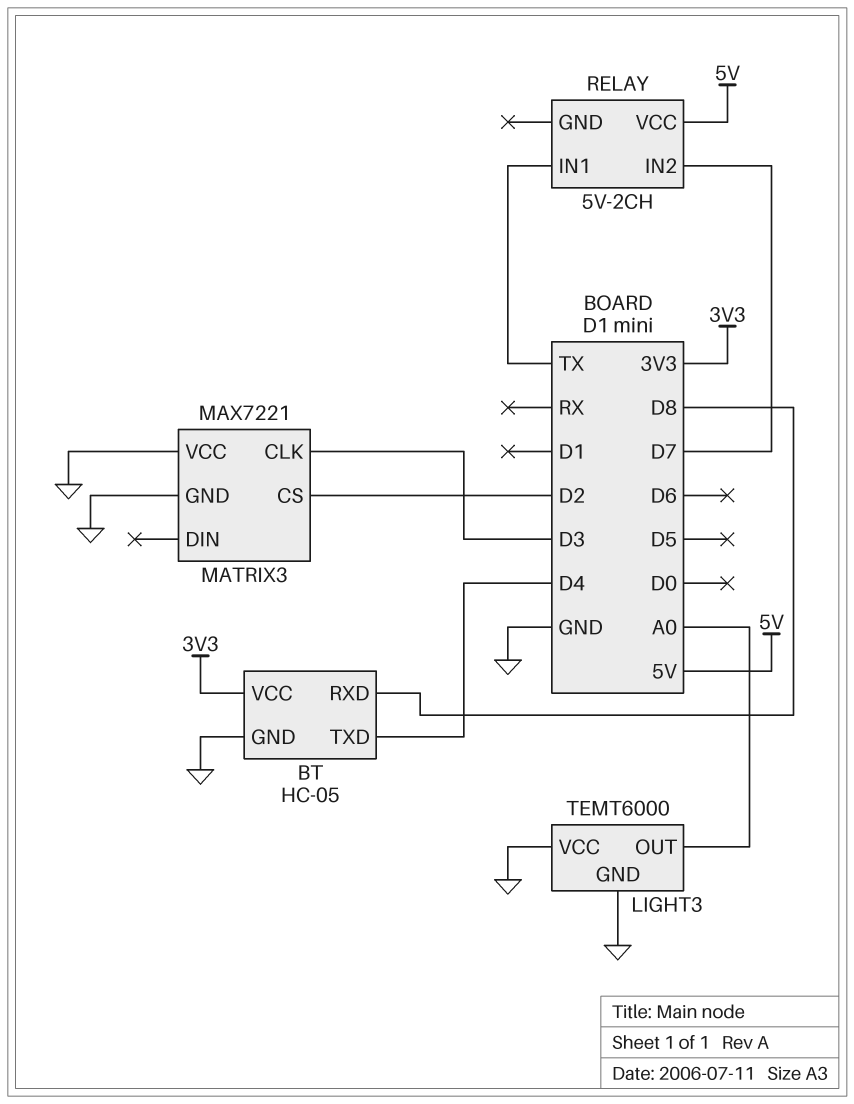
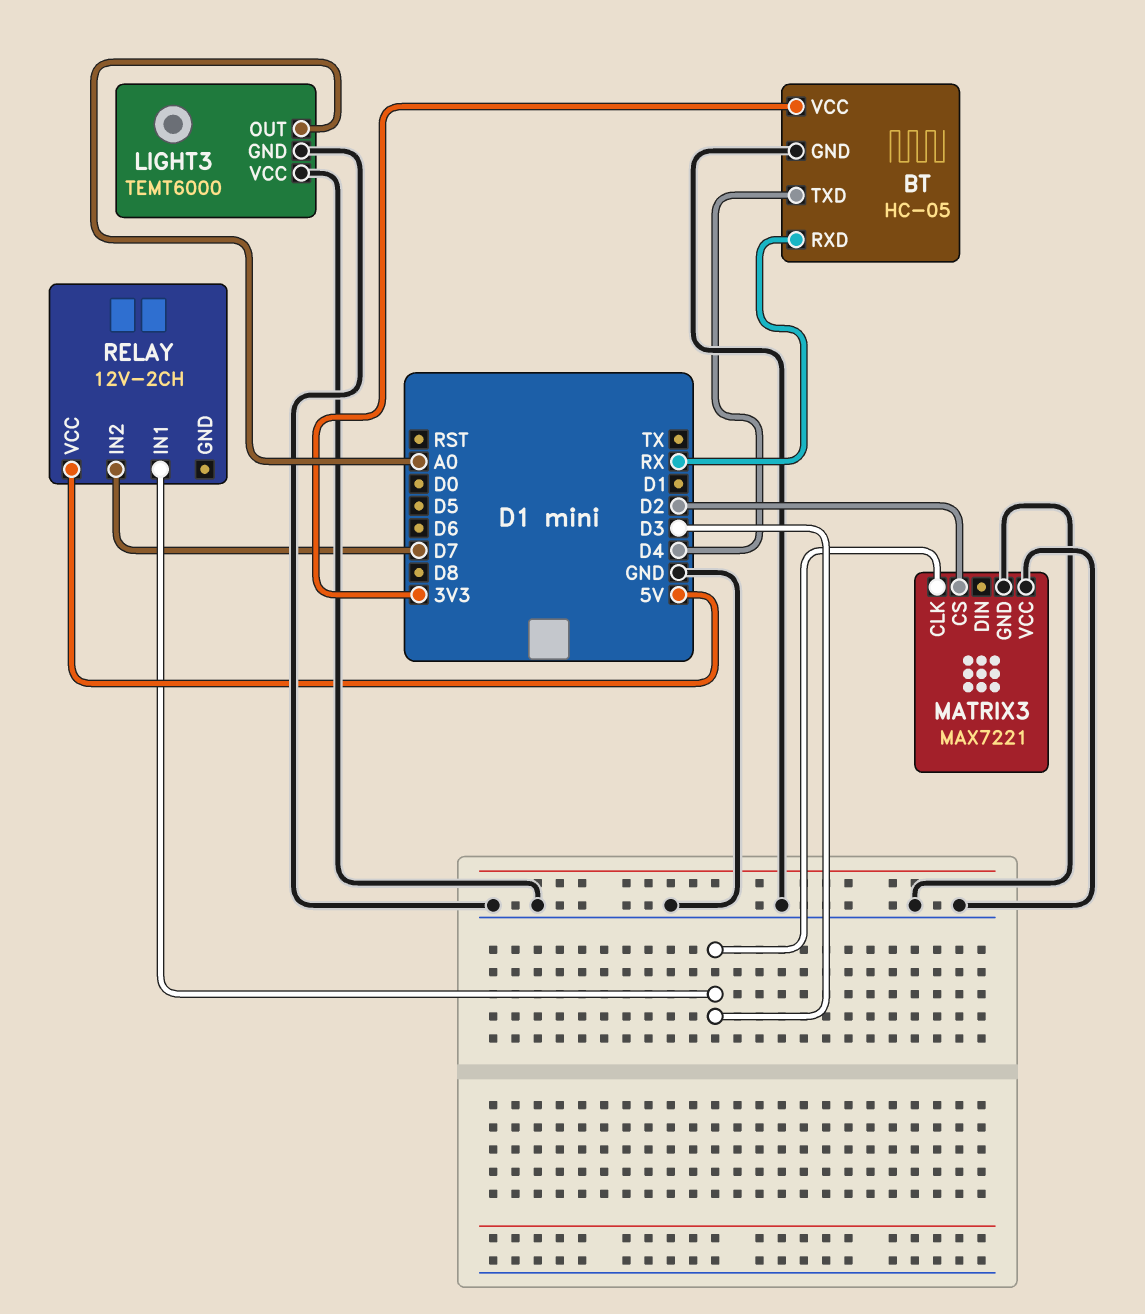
BT pin RXD: D8 -> RX
RELAY: 5V-2CH -> 12V-2CH
RELAY pin IN1: TX -> D3

